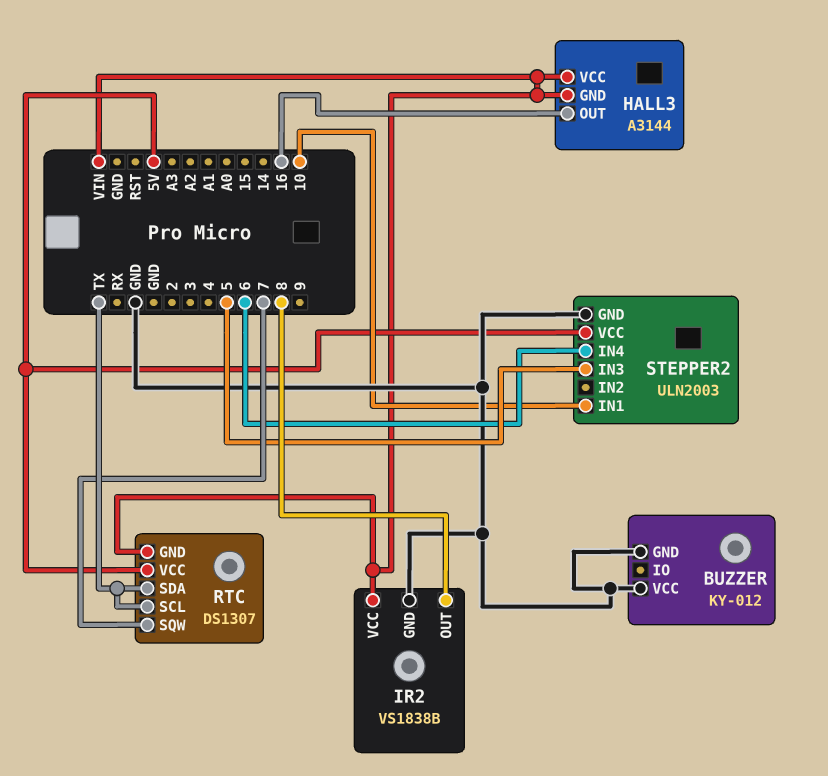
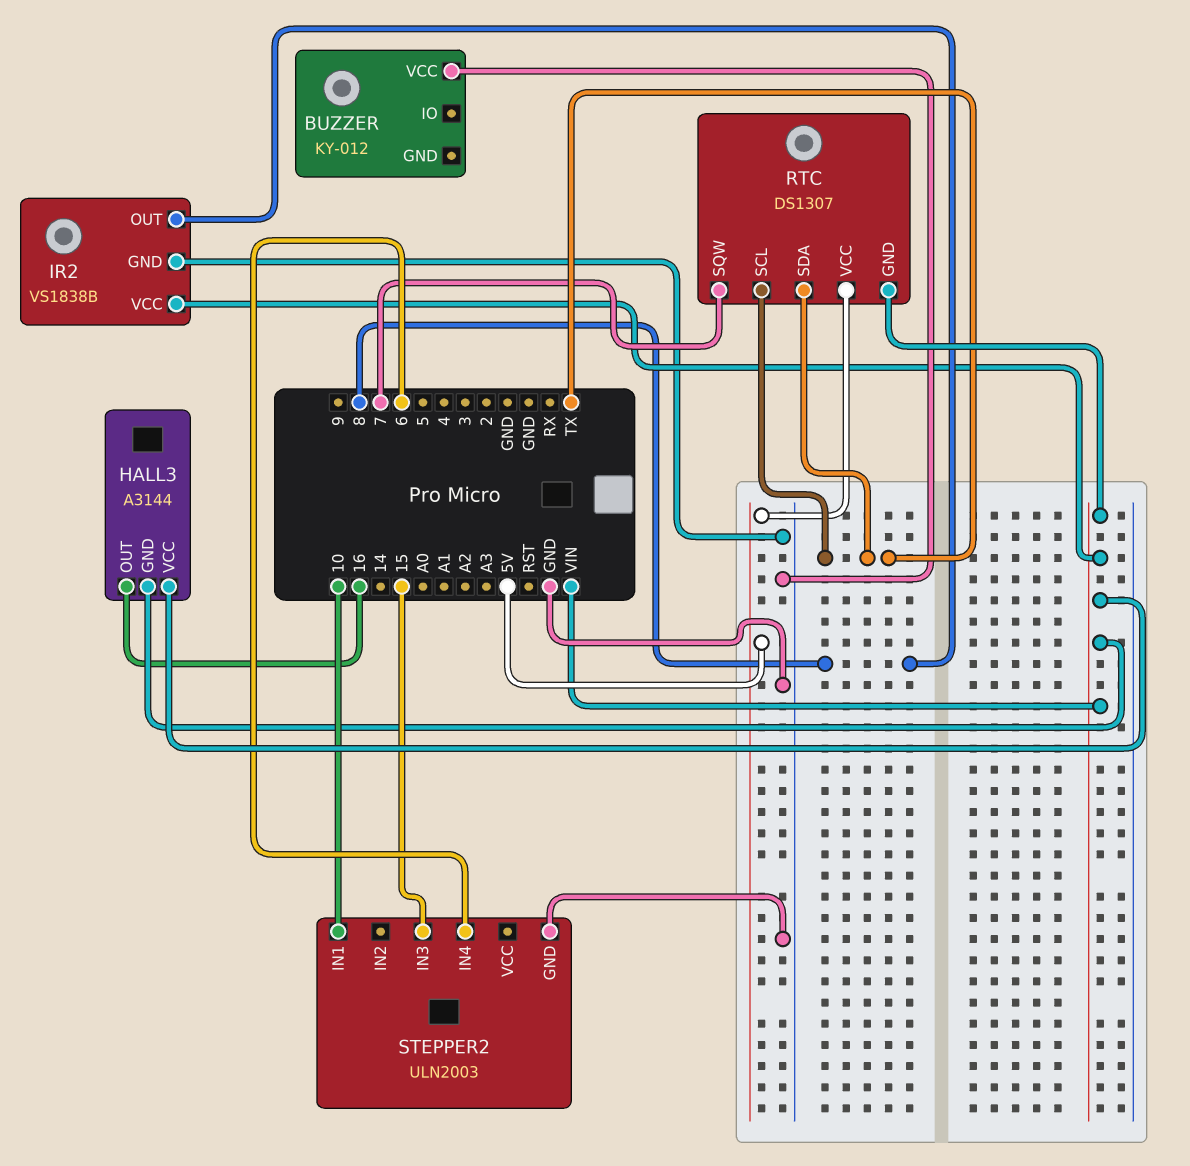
BUZZER pin GND: GND -> none
STEPPER2 pin IN3: 5 -> 15
STEPPER2 pin VCC: 5V -> none

